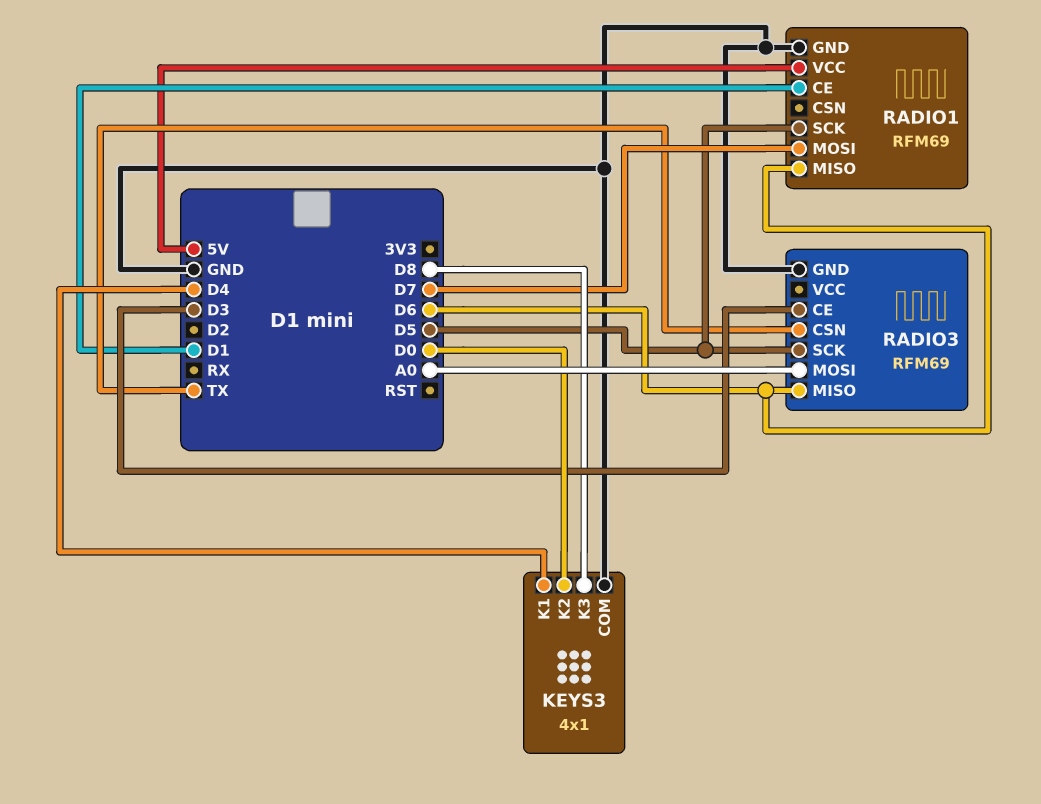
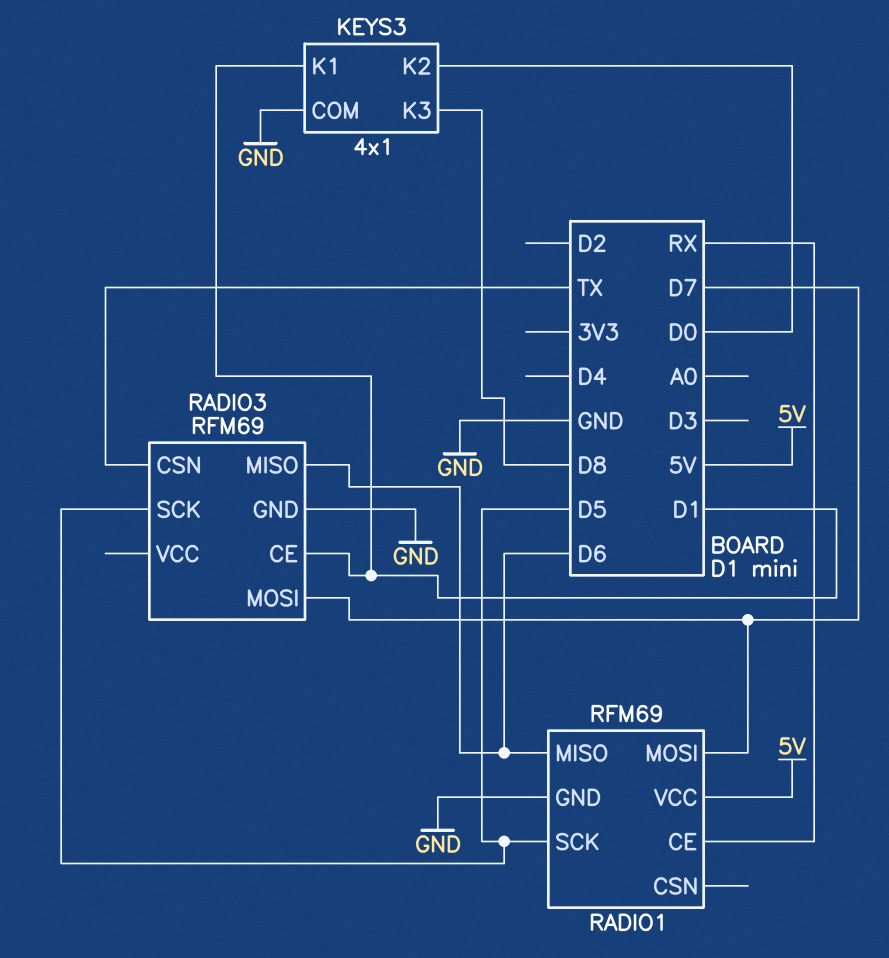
KEYS3 pin K1: D4 -> D1
RADIO1 pin CE: D1 -> RX
RADIO3 pin CE: D3 -> D1
RADIO3 pin MOSI: A0 -> D7

